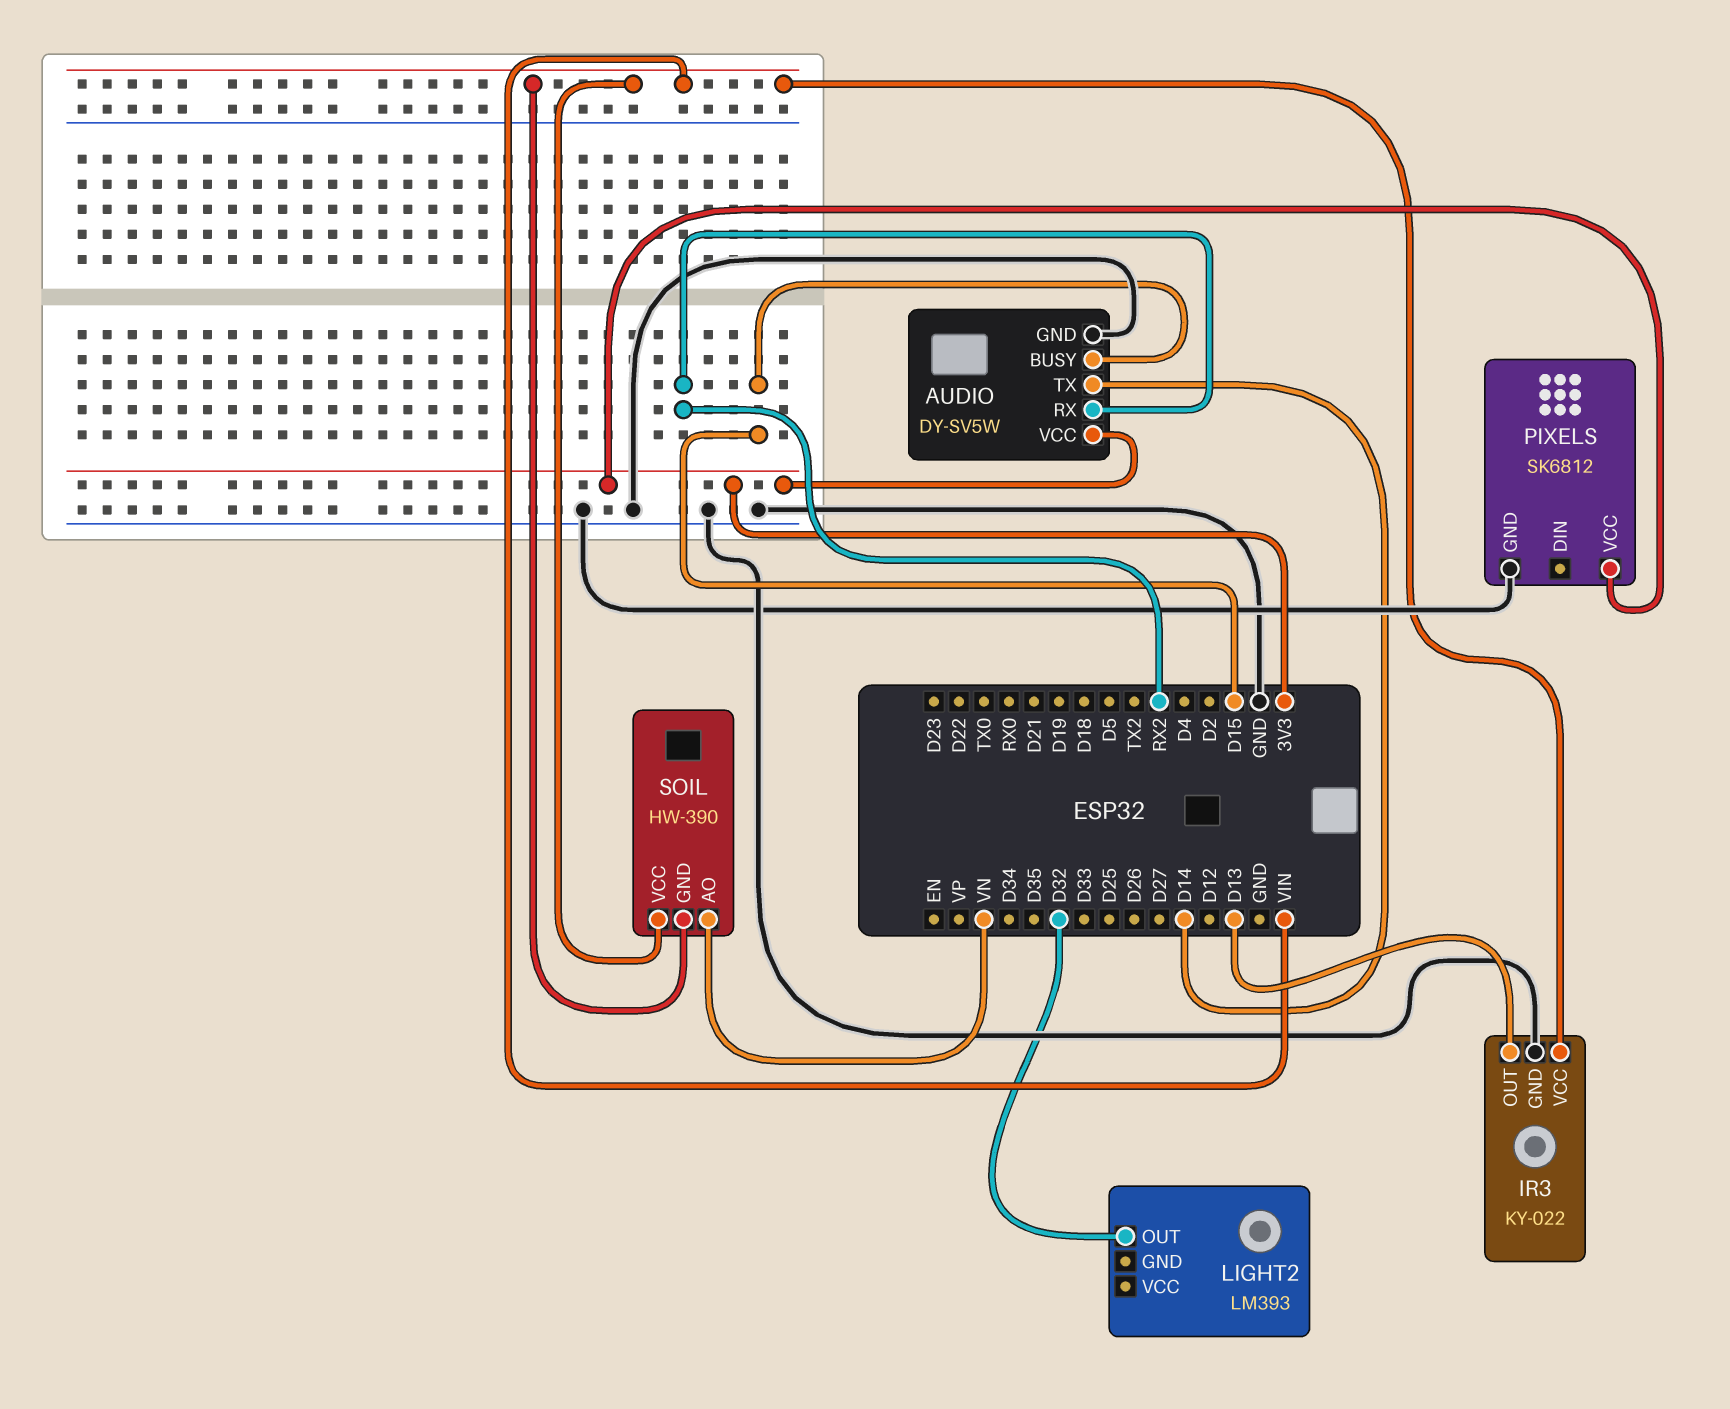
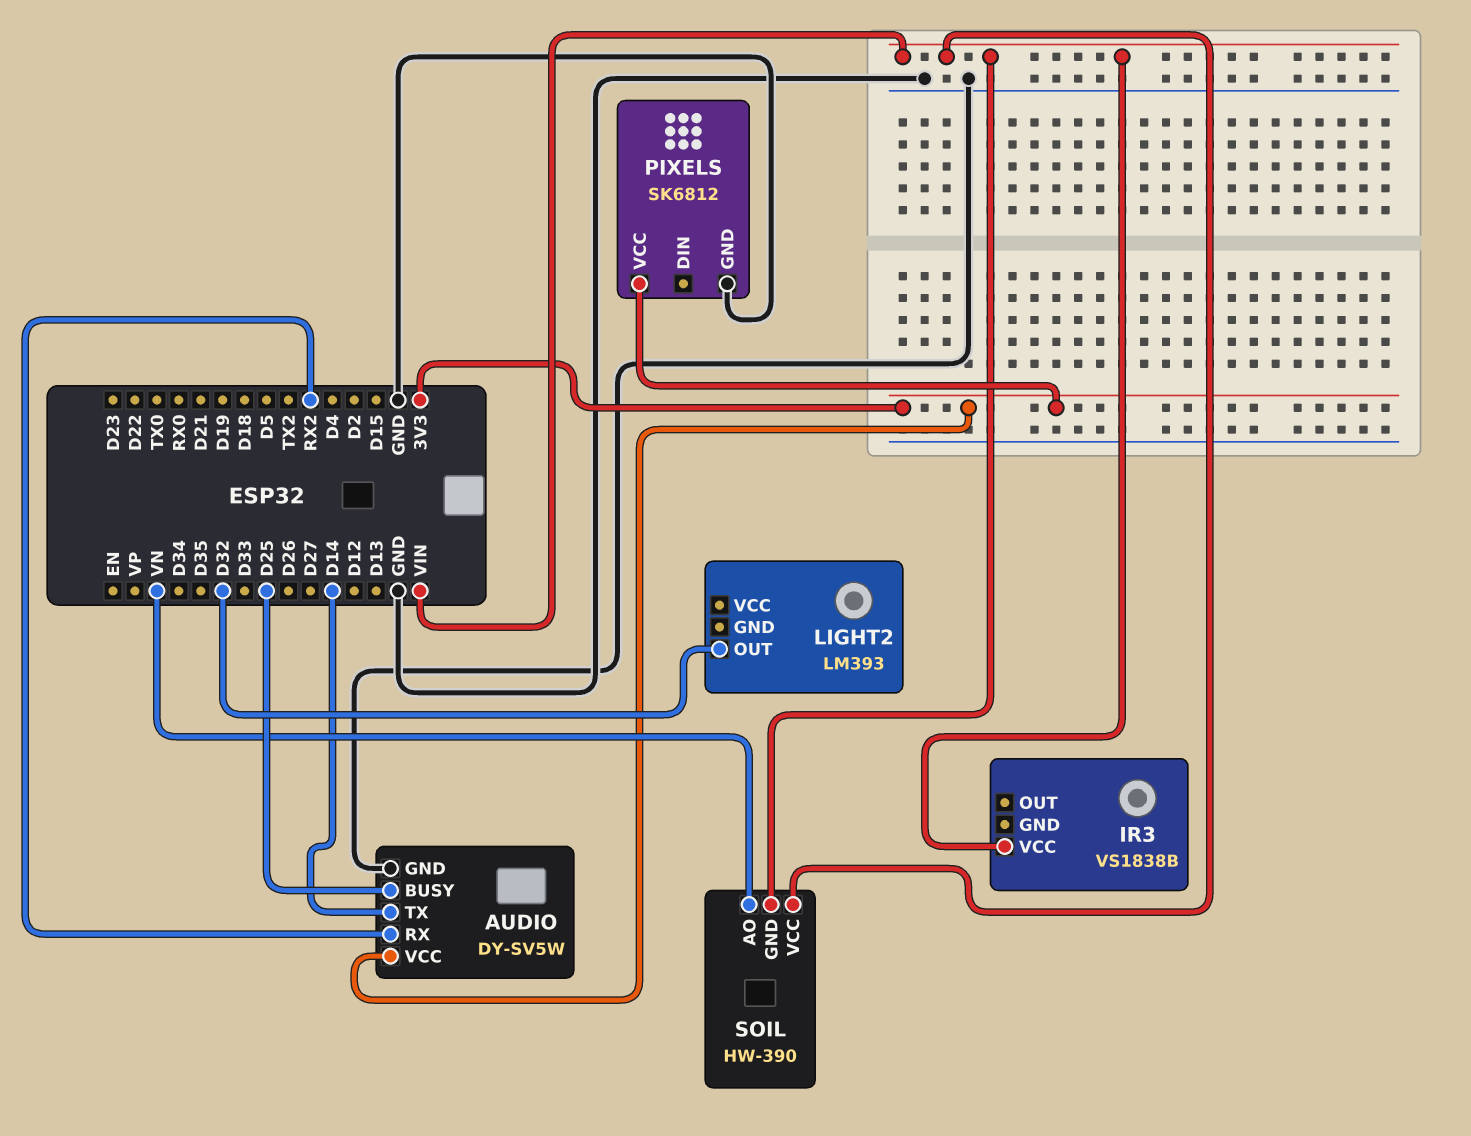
AUDIO pin BUSY: D15 -> D25
IR3: KY-022 -> VS1838B
IR3 pin GND: GND -> none
IR3 pin OUT: D13 -> none

